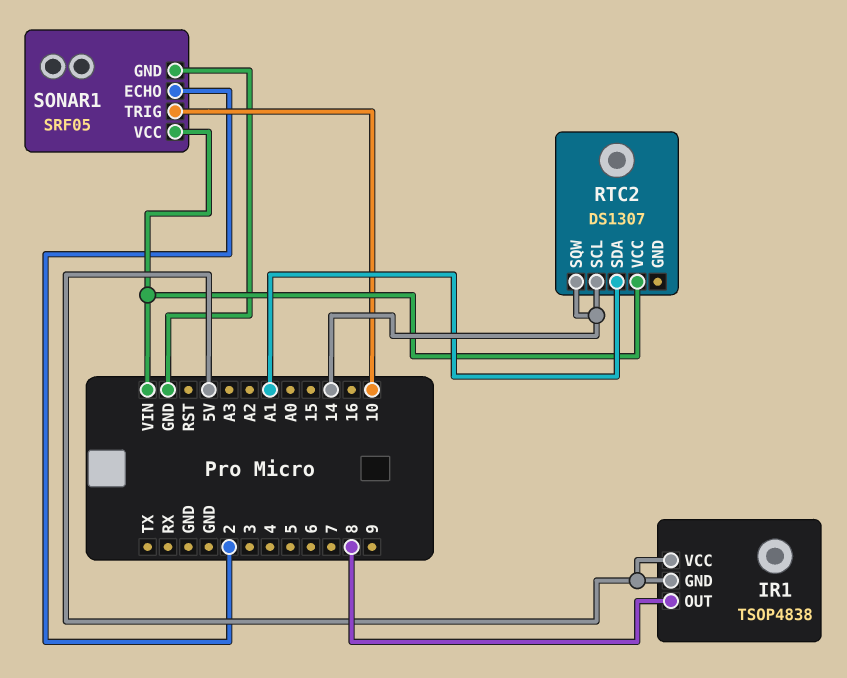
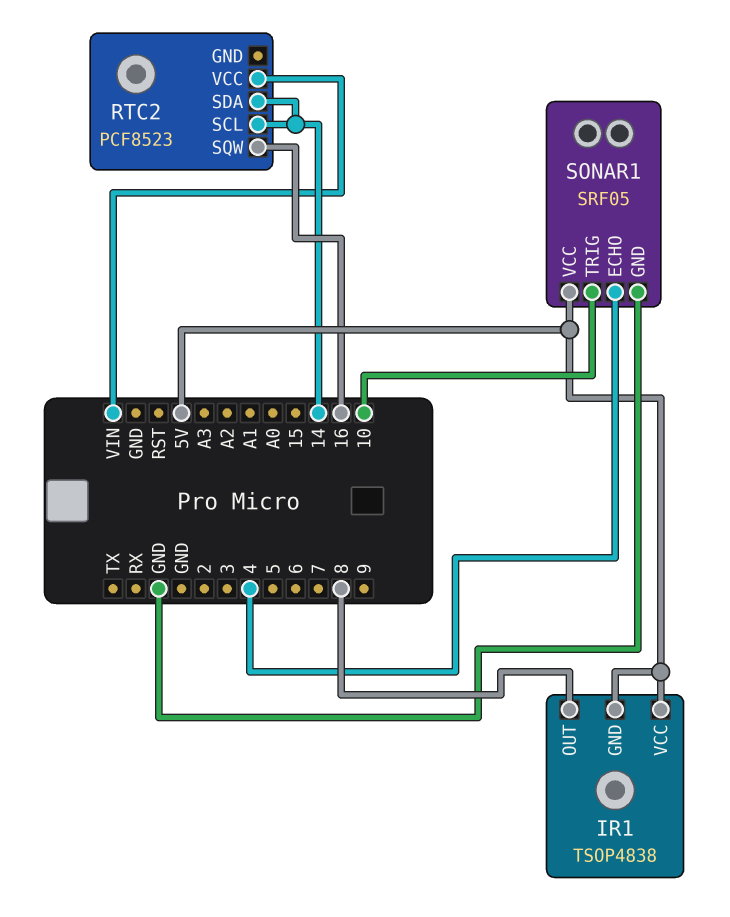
RTC2: DS1307 -> PCF8523
RTC2 pin SDA: A1 -> 14
RTC2 pin SQW: 14 -> 16
SONAR1 pin ECHO: 2 -> 4
SONAR1 pin VCC: VIN -> 5V

